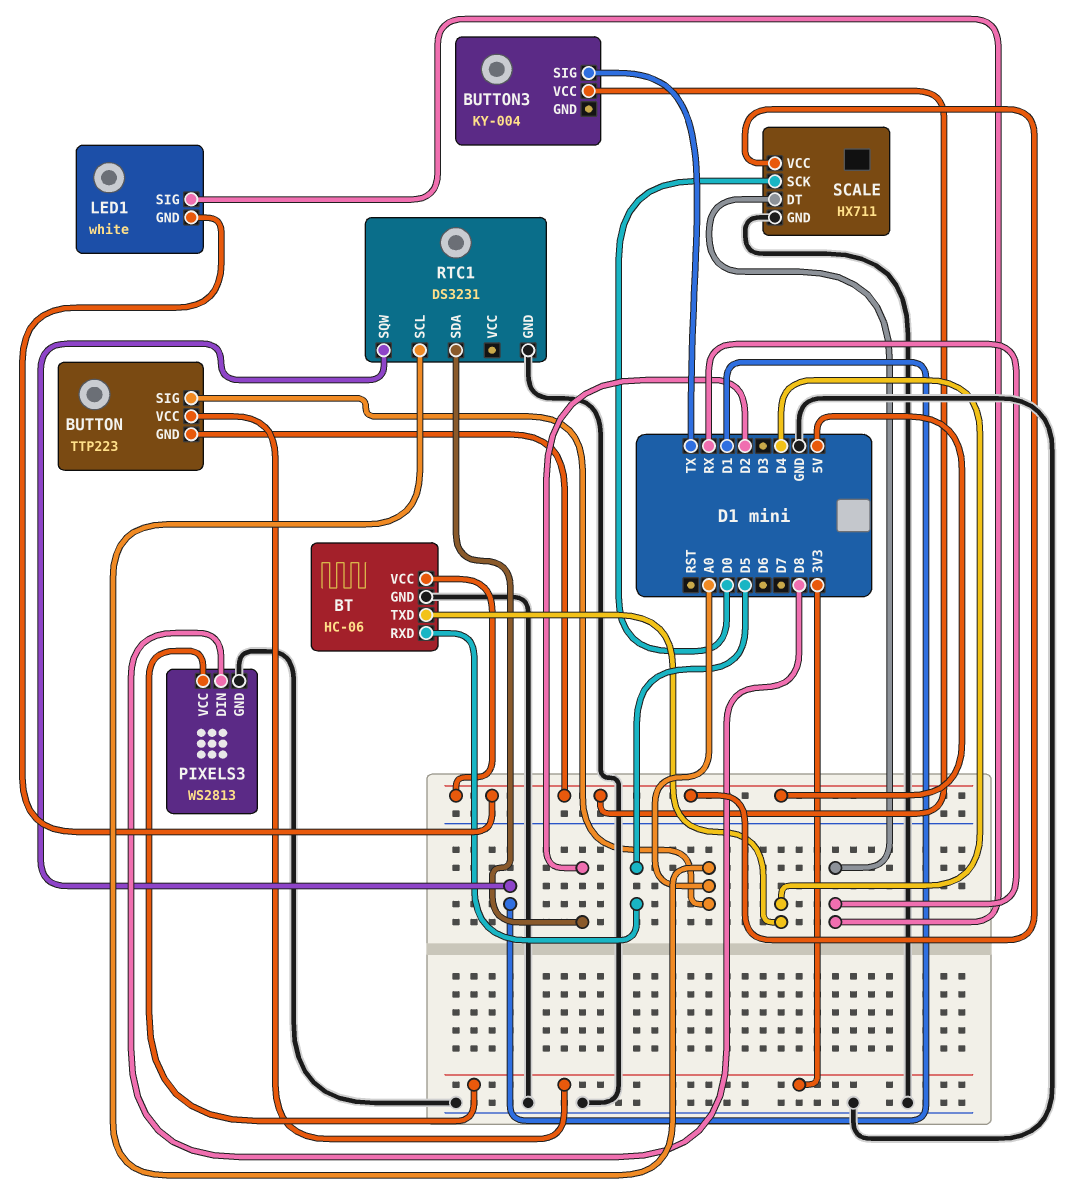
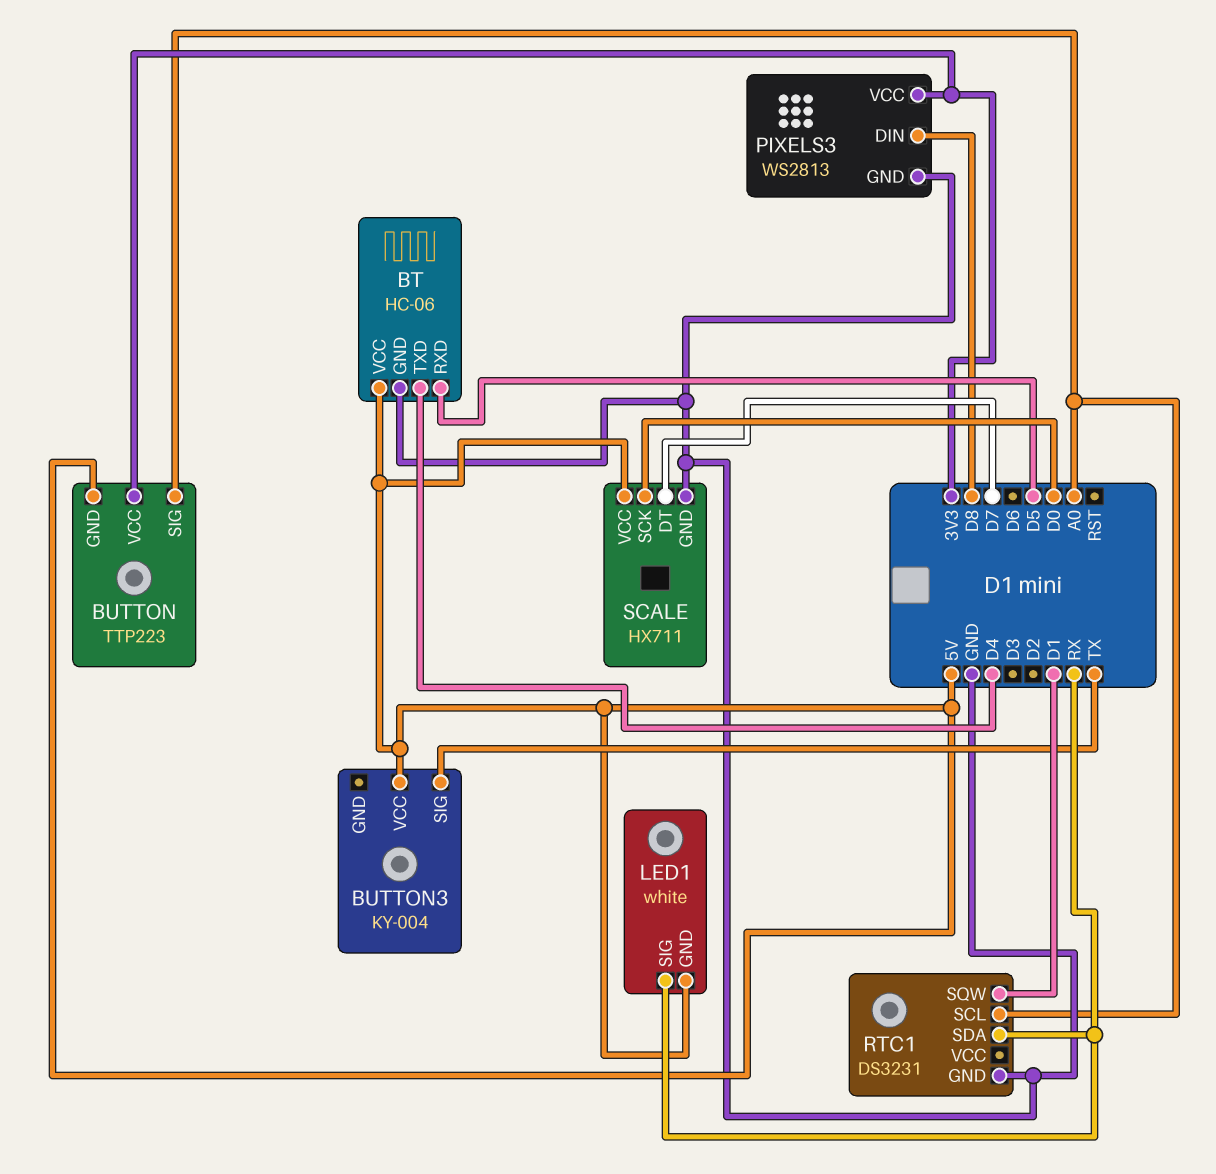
RTC1 pin SDA: D2 -> RX
SCALE pin DT: RX -> D7

